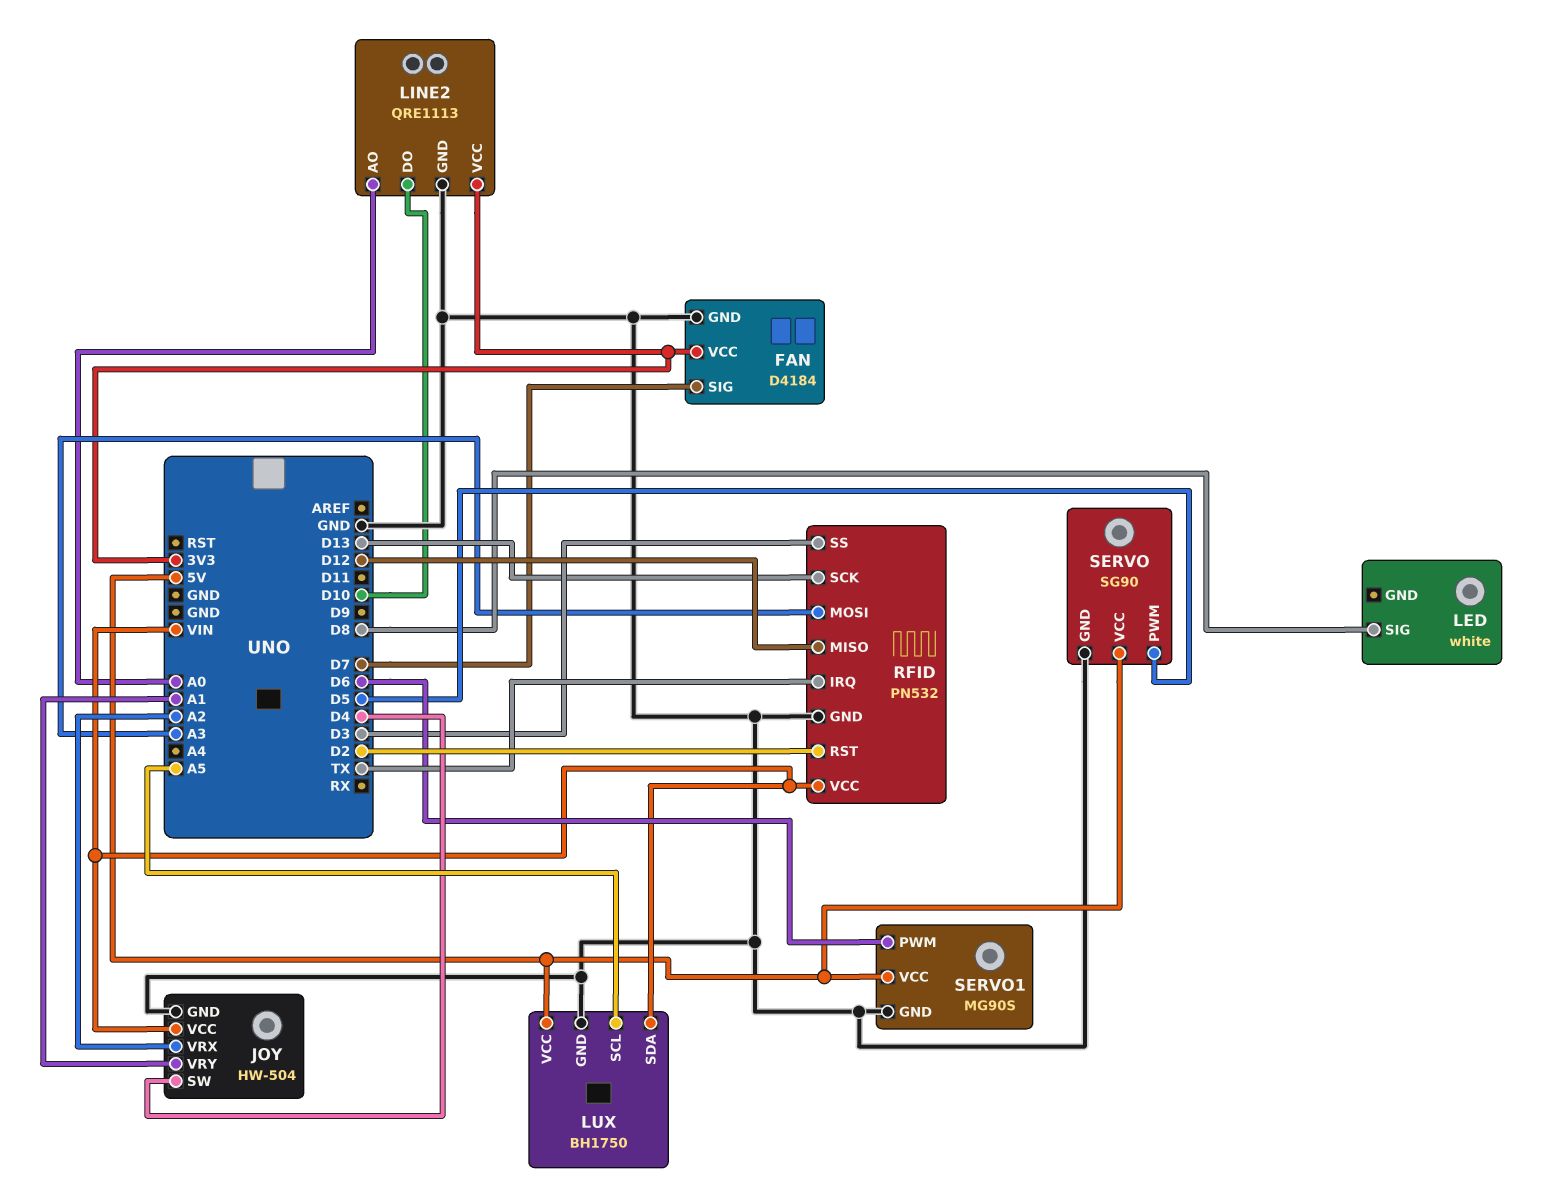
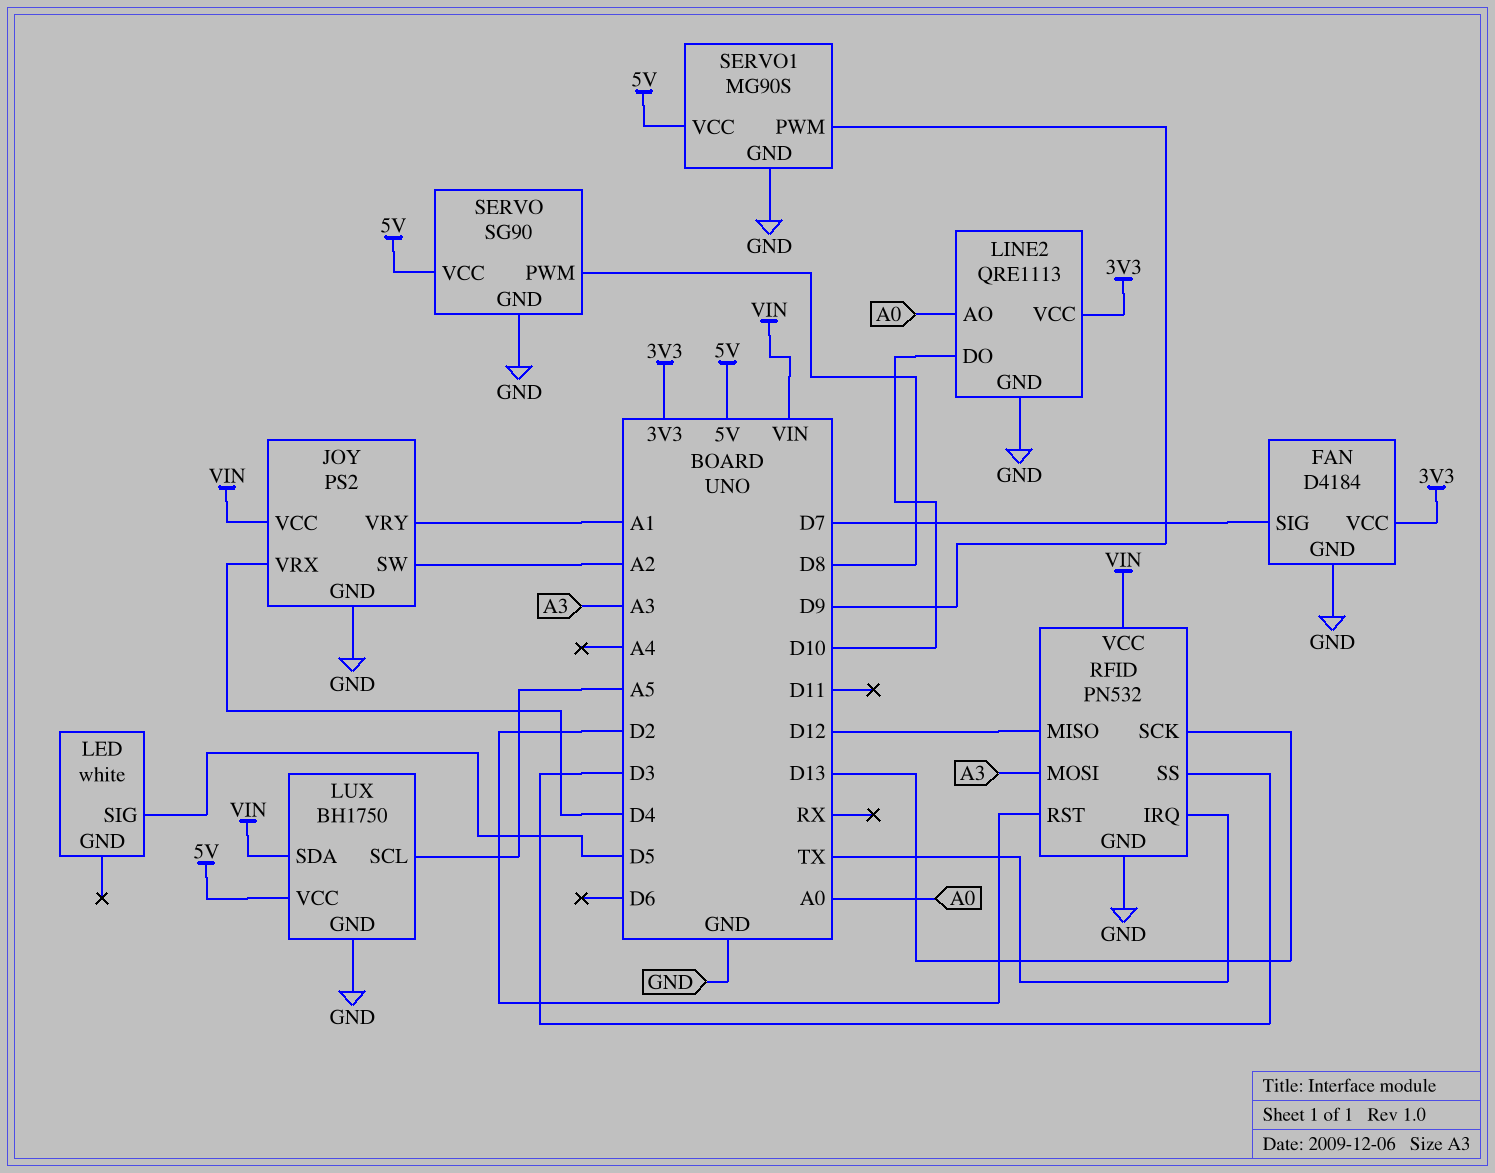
JOY: HW-504 -> PS2
JOY pin SW: D4 -> A2
JOY pin VRX: A2 -> D4
LED pin SIG: D8 -> D5
SERVO pin PWM: D5 -> D8
SERVO1 pin PWM: D6 -> D9

